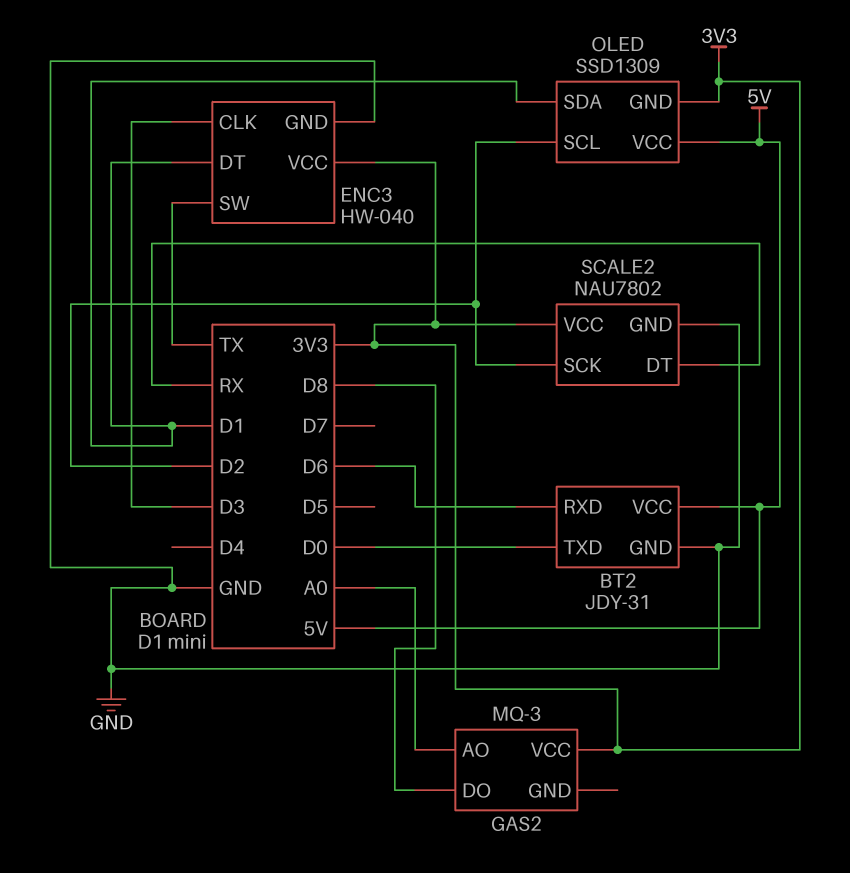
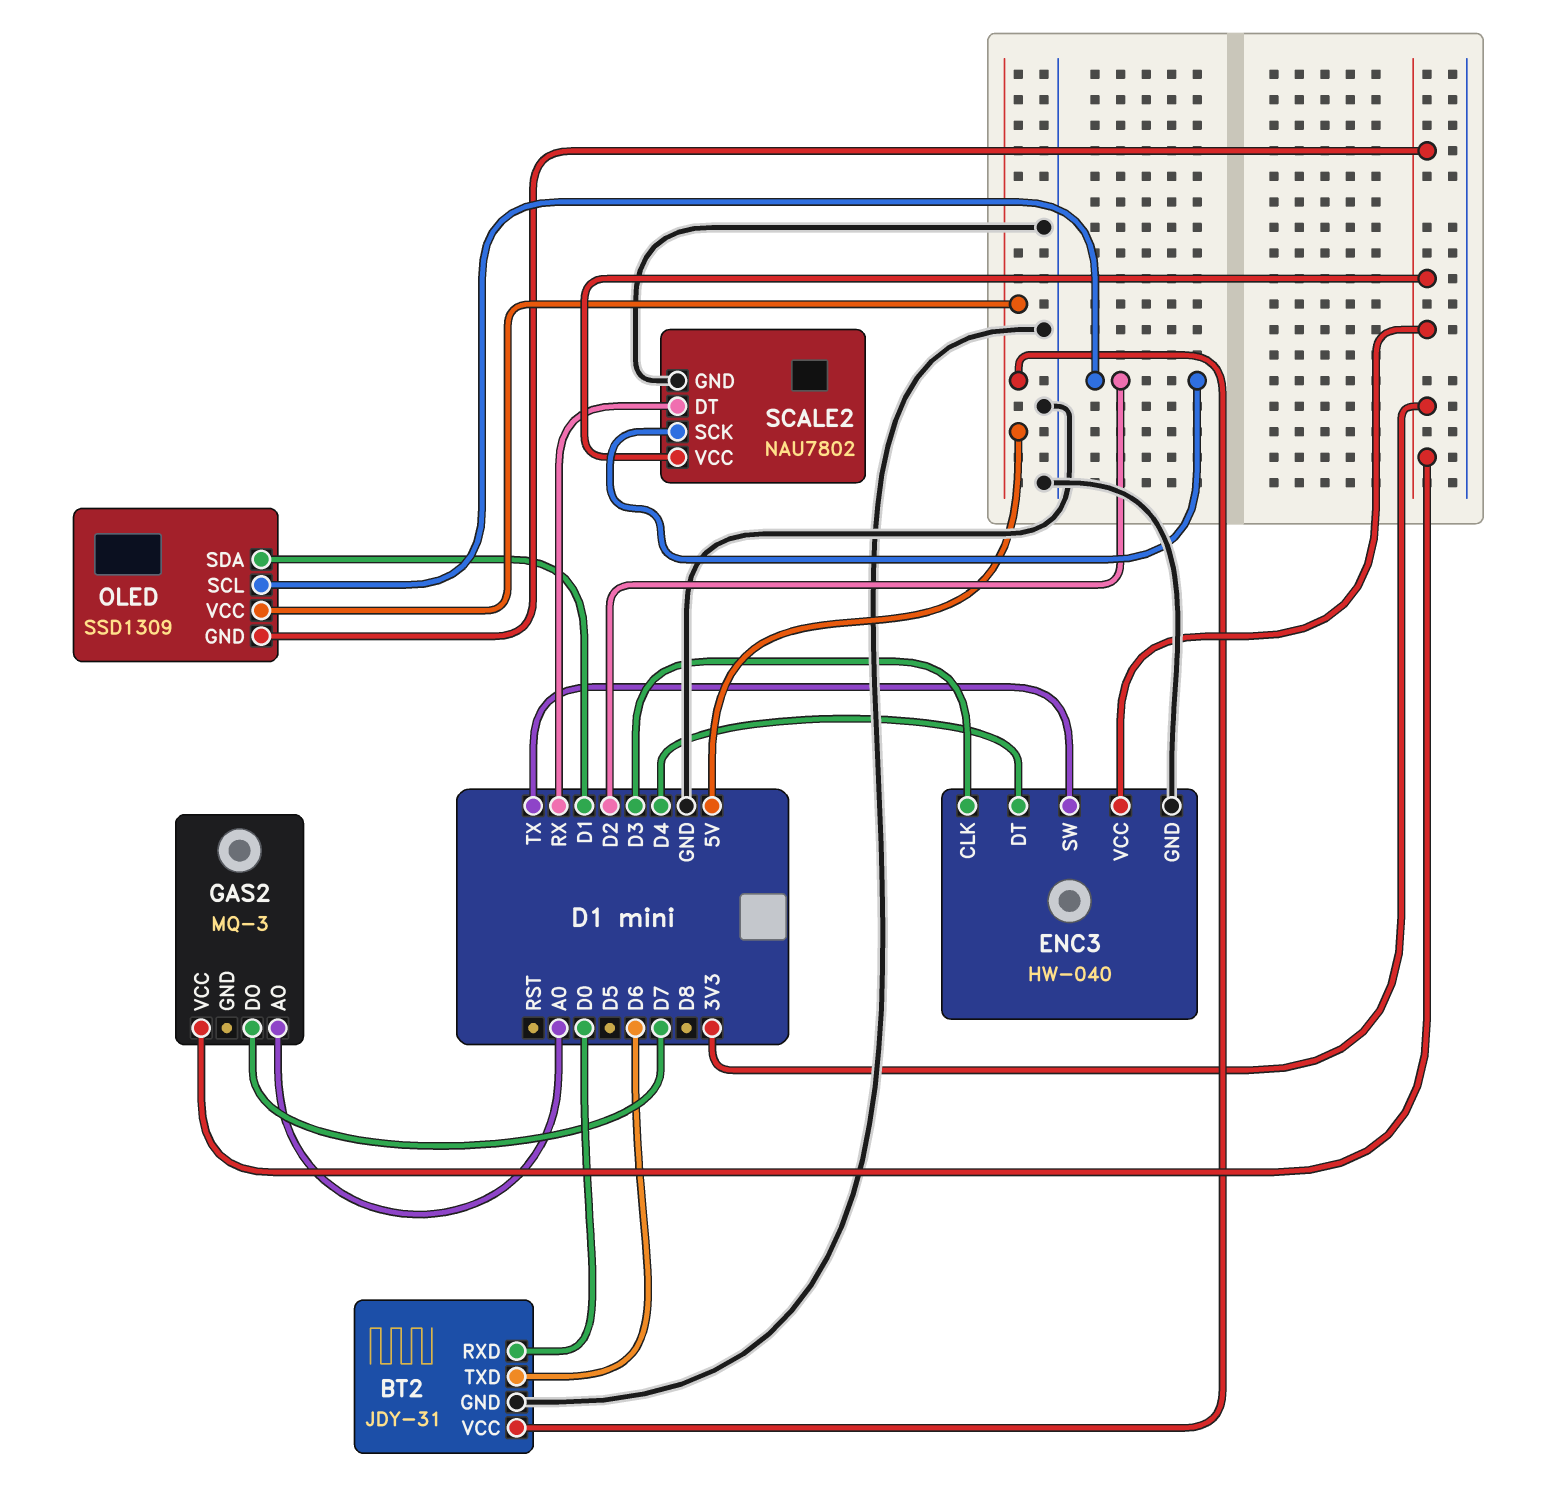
BT2 pin RXD: D6 -> D0
BT2 pin TXD: D0 -> D6
ENC3 pin DT: D1 -> D4
GAS2 pin DO: D8 -> D7

